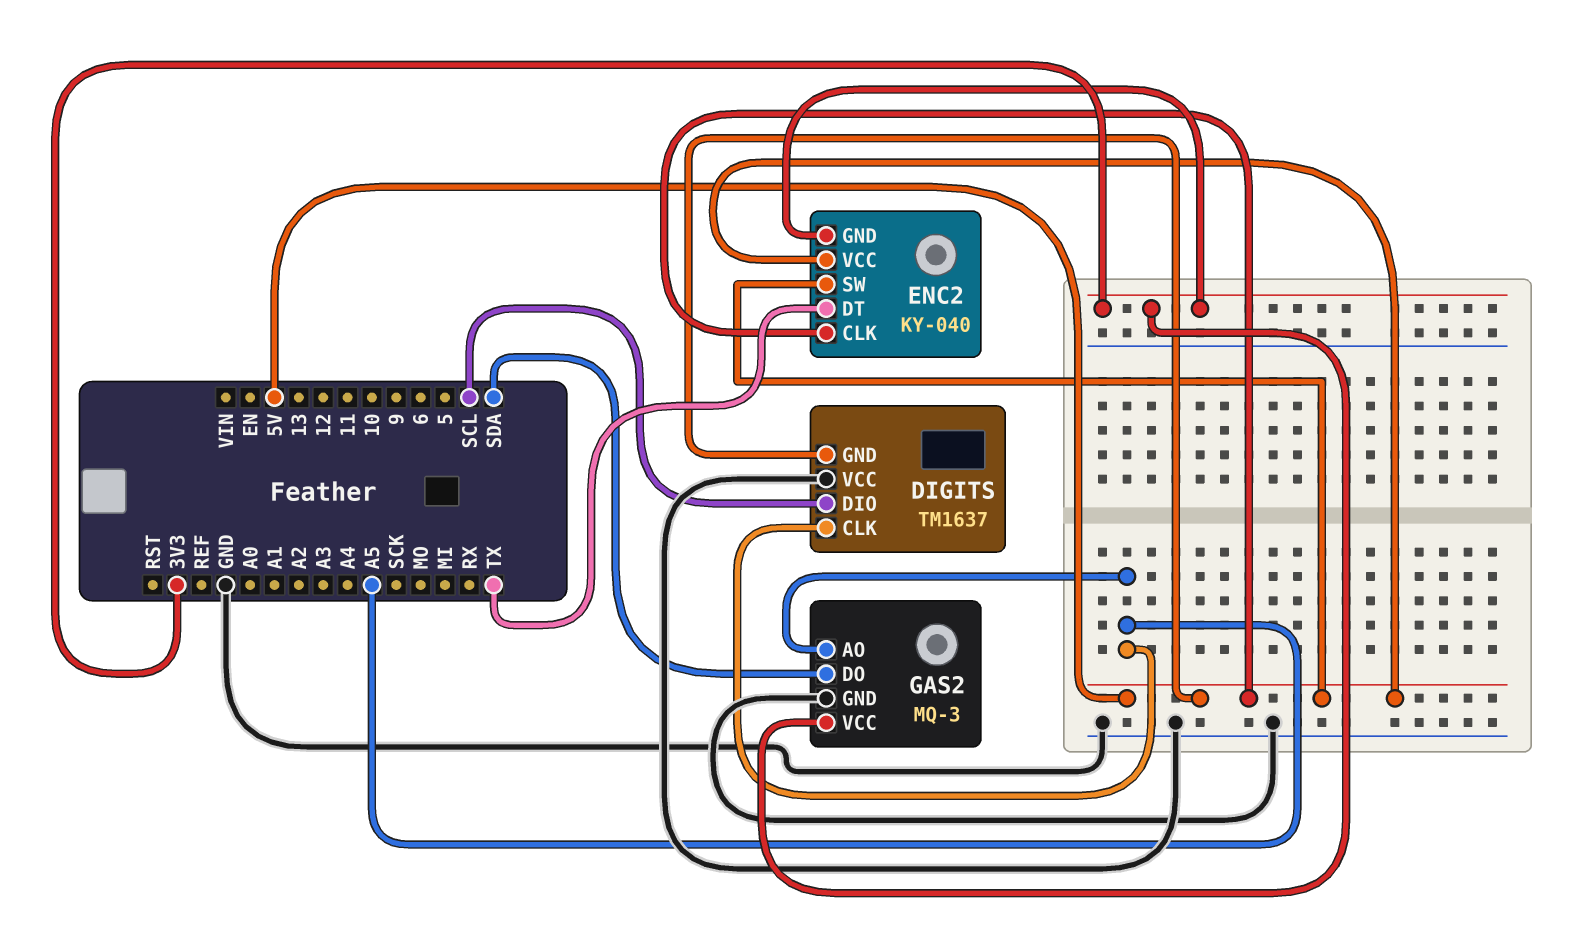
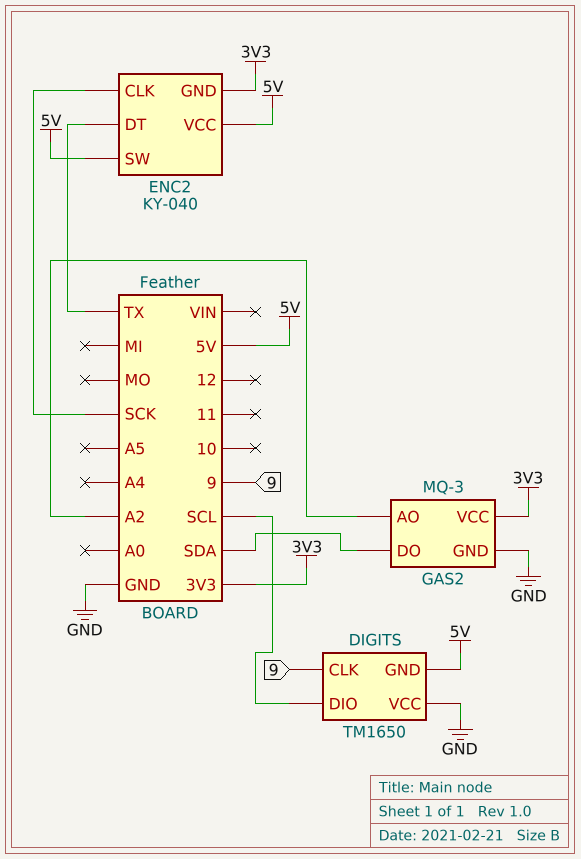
DIGITS: TM1637 -> TM1650
DIGITS pin CLK: A5 -> 9
ENC2 pin CLK: 5V -> SCK
GAS2 pin AO: A5 -> A2

